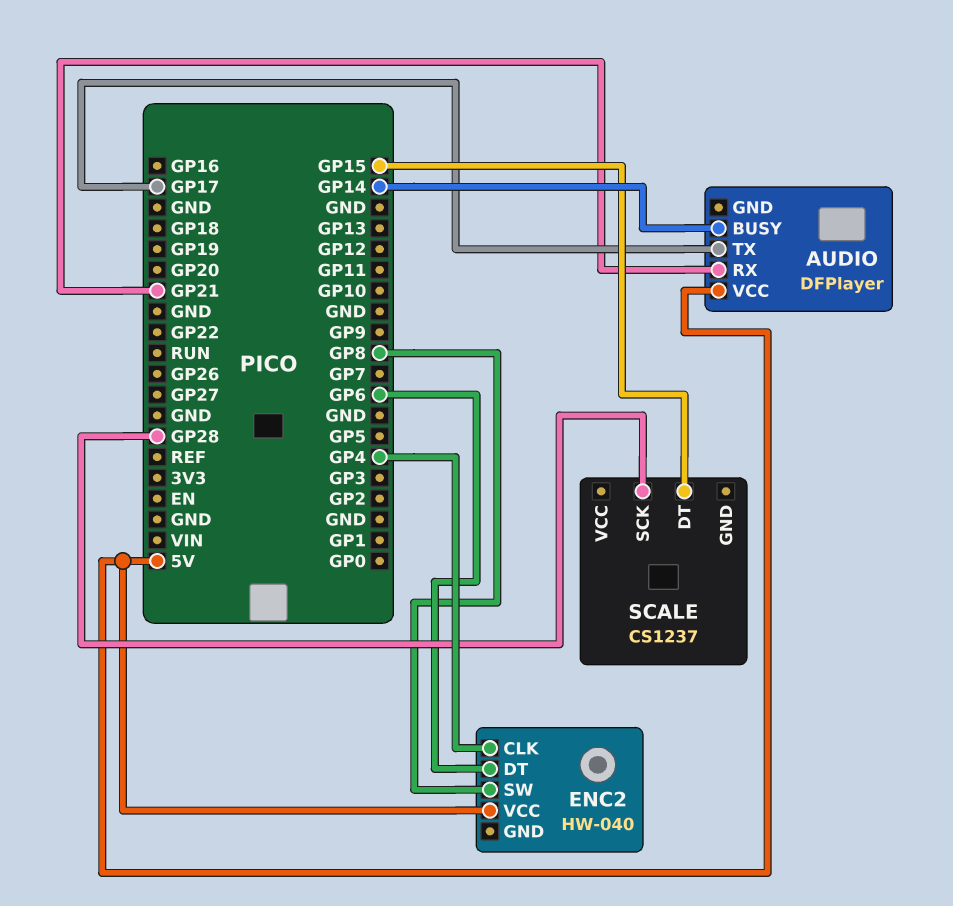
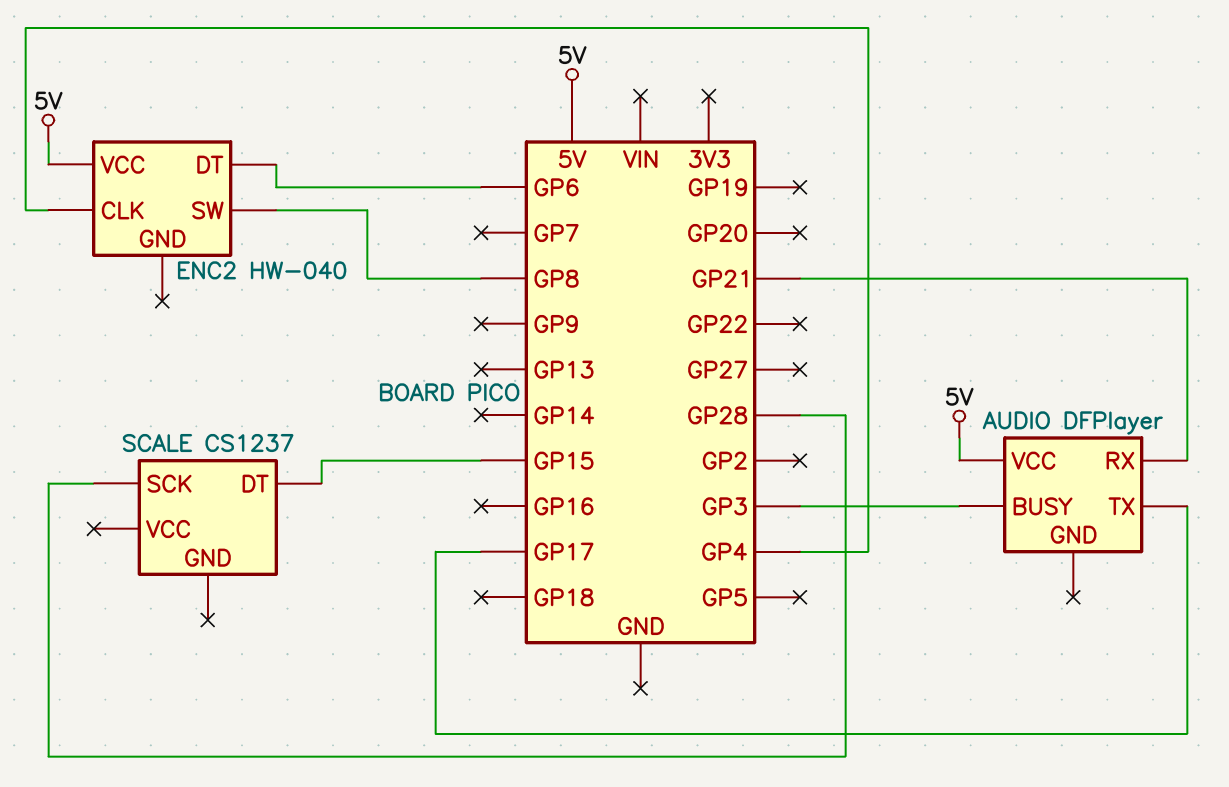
AUDIO pin BUSY: GP14 -> GP3

